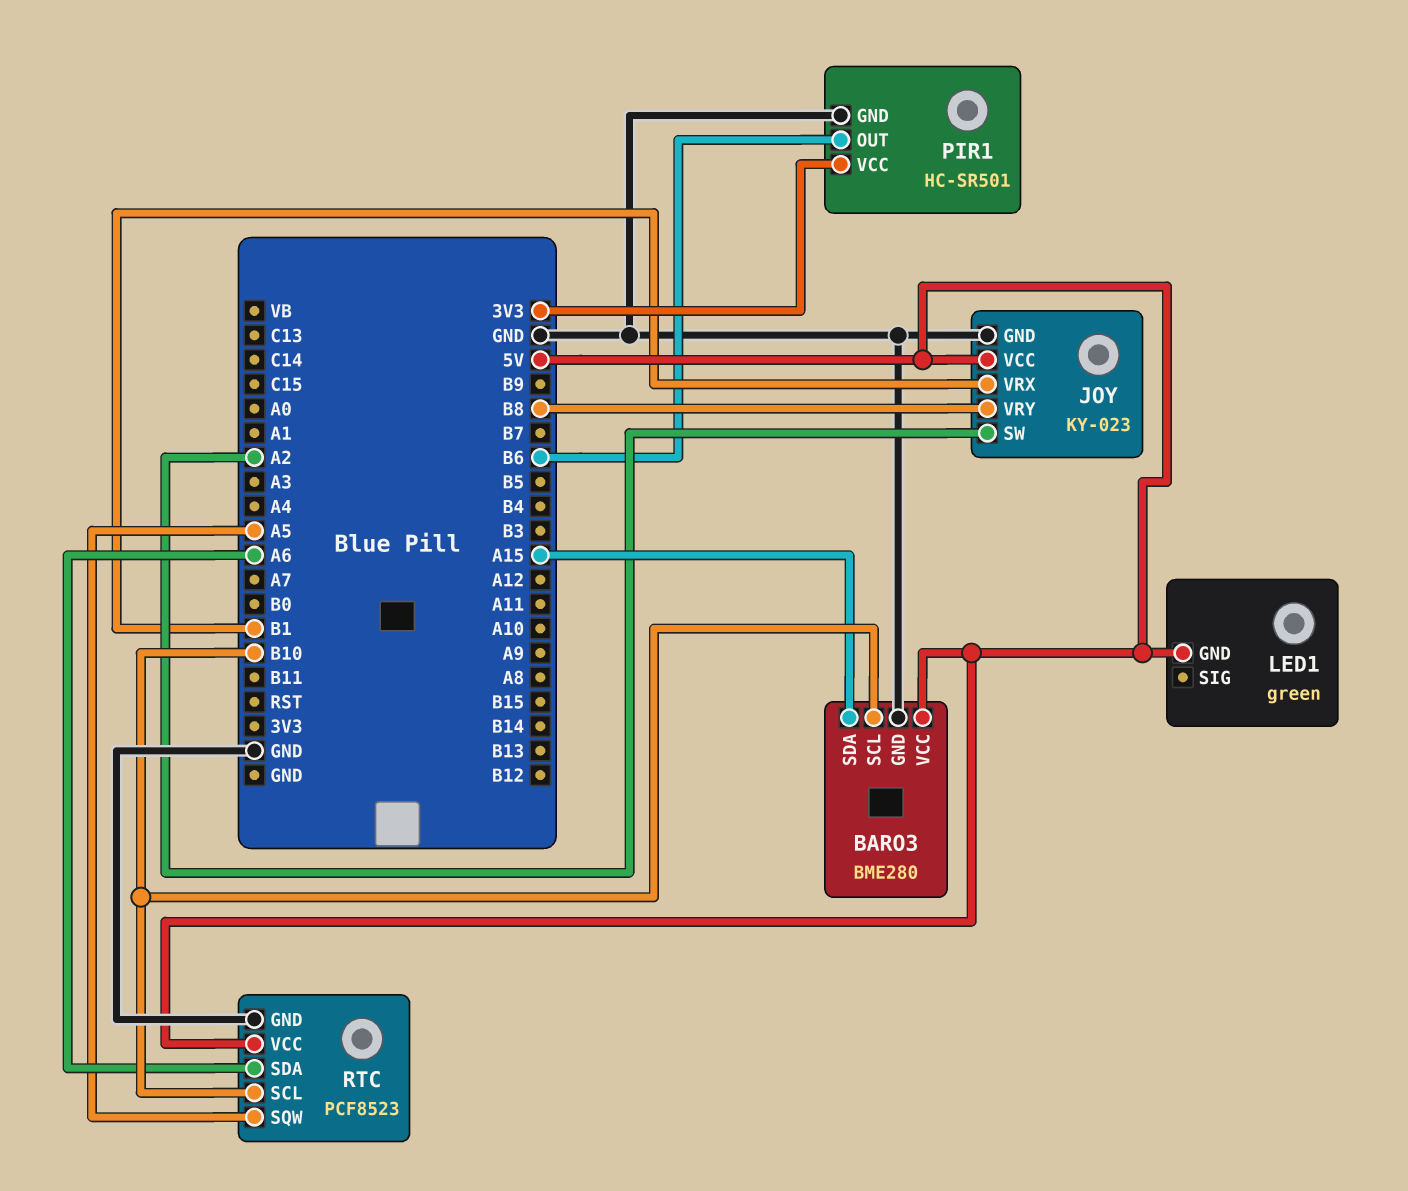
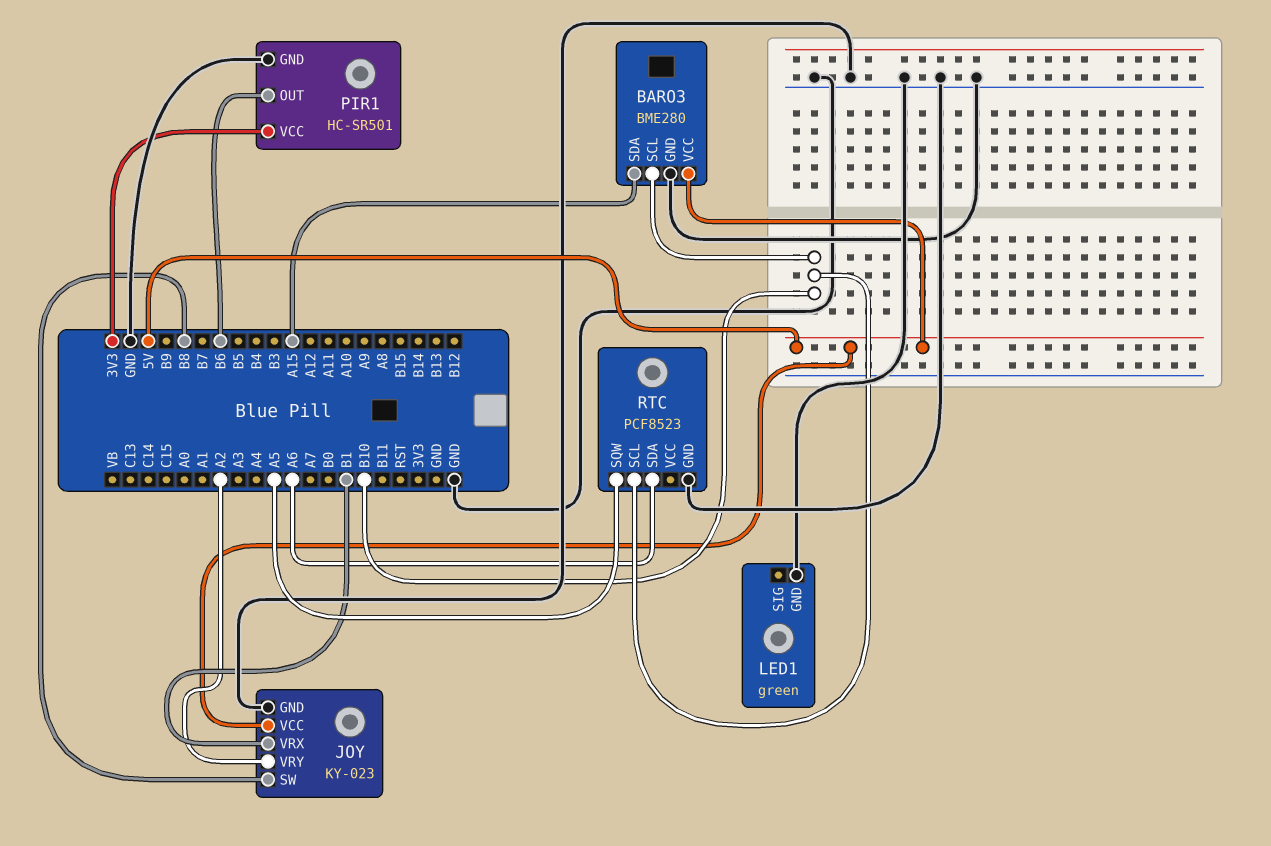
JOY pin SW: A2 -> B8
JOY pin VRY: B8 -> A2
LED1 pin GND: 5V -> GND
RTC pin VCC: 5V -> none

